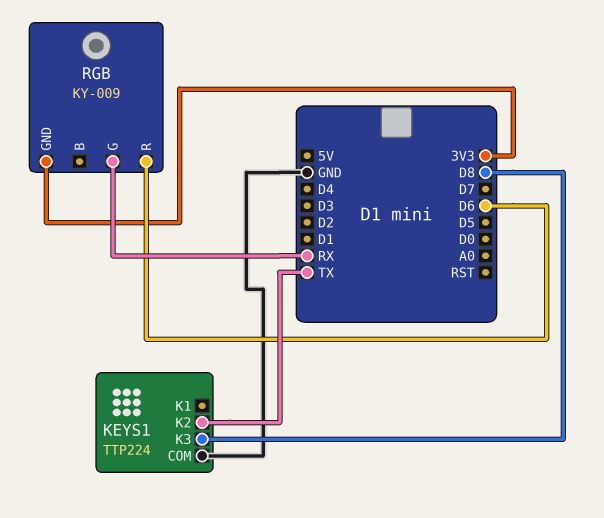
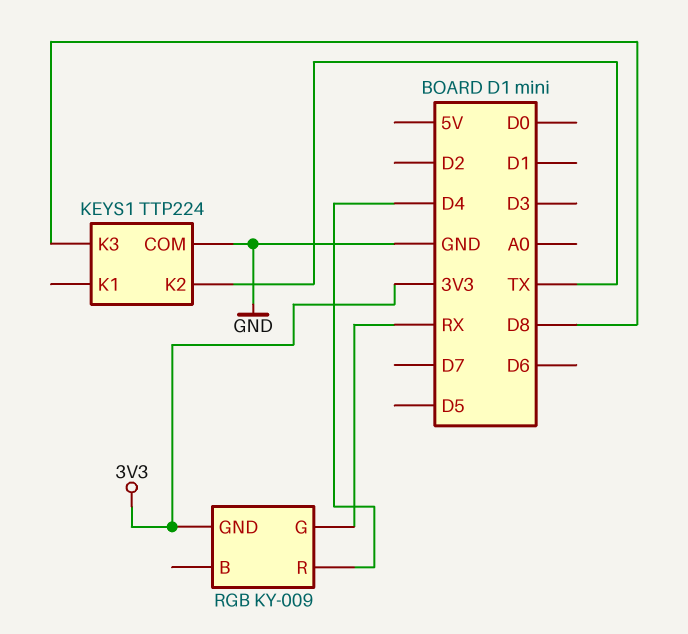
RGB pin R: D6 -> D4

